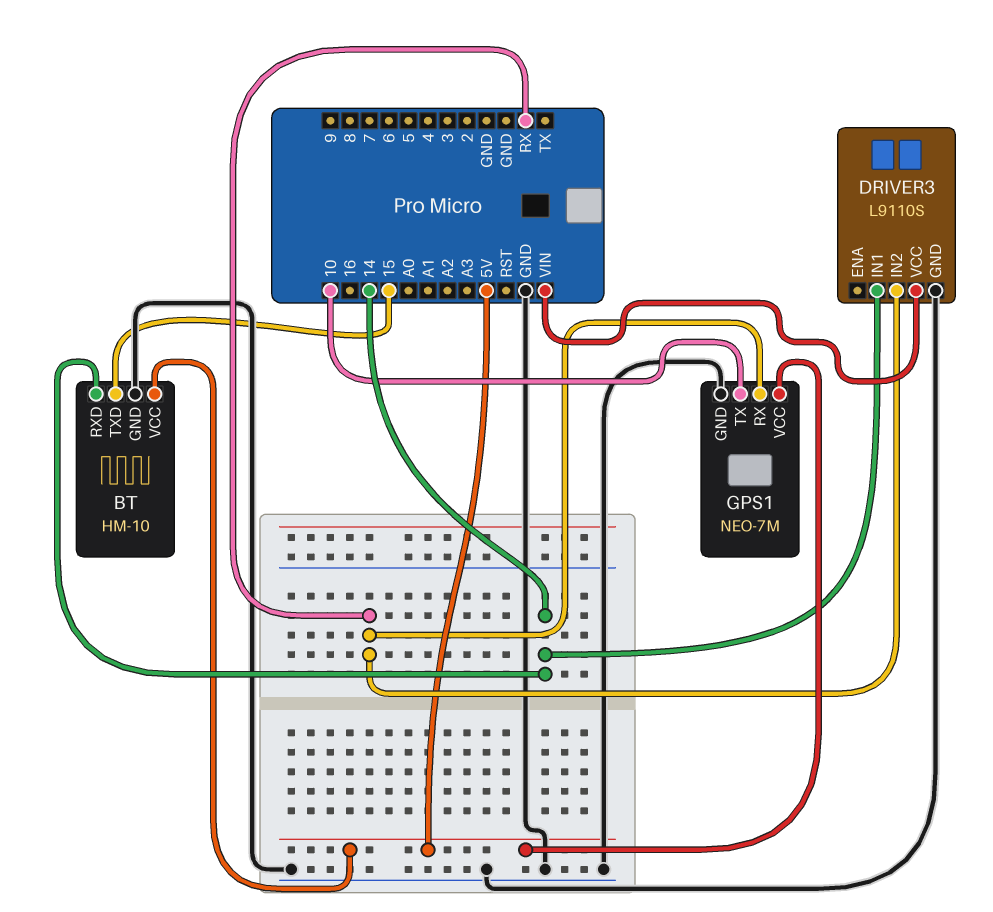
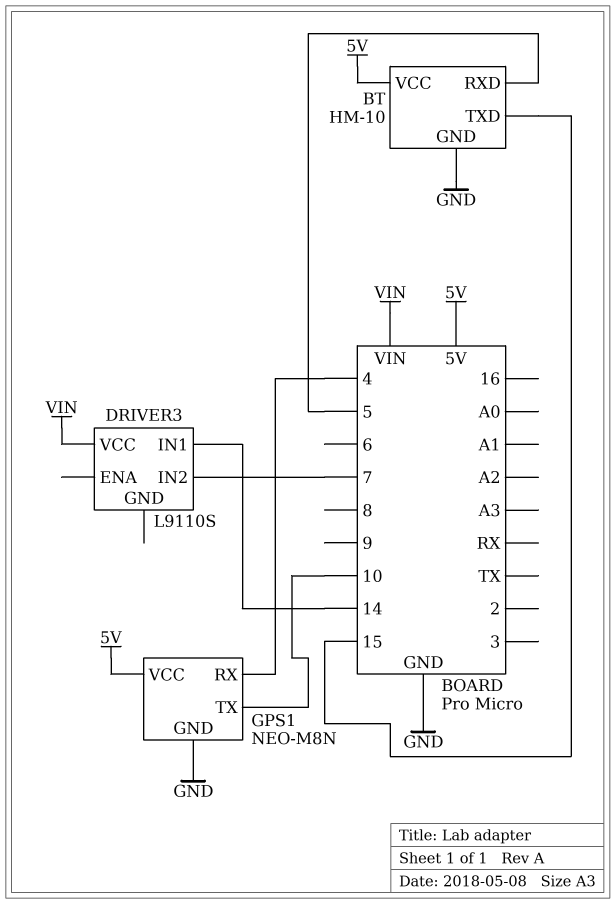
BT pin RXD: 14 -> 5
DRIVER3 pin GND: GND -> none
DRIVER3 pin IN2: RX -> 7
GPS1: NEO-7M -> NEO-M8N
GPS1 pin RX: RX -> 4

